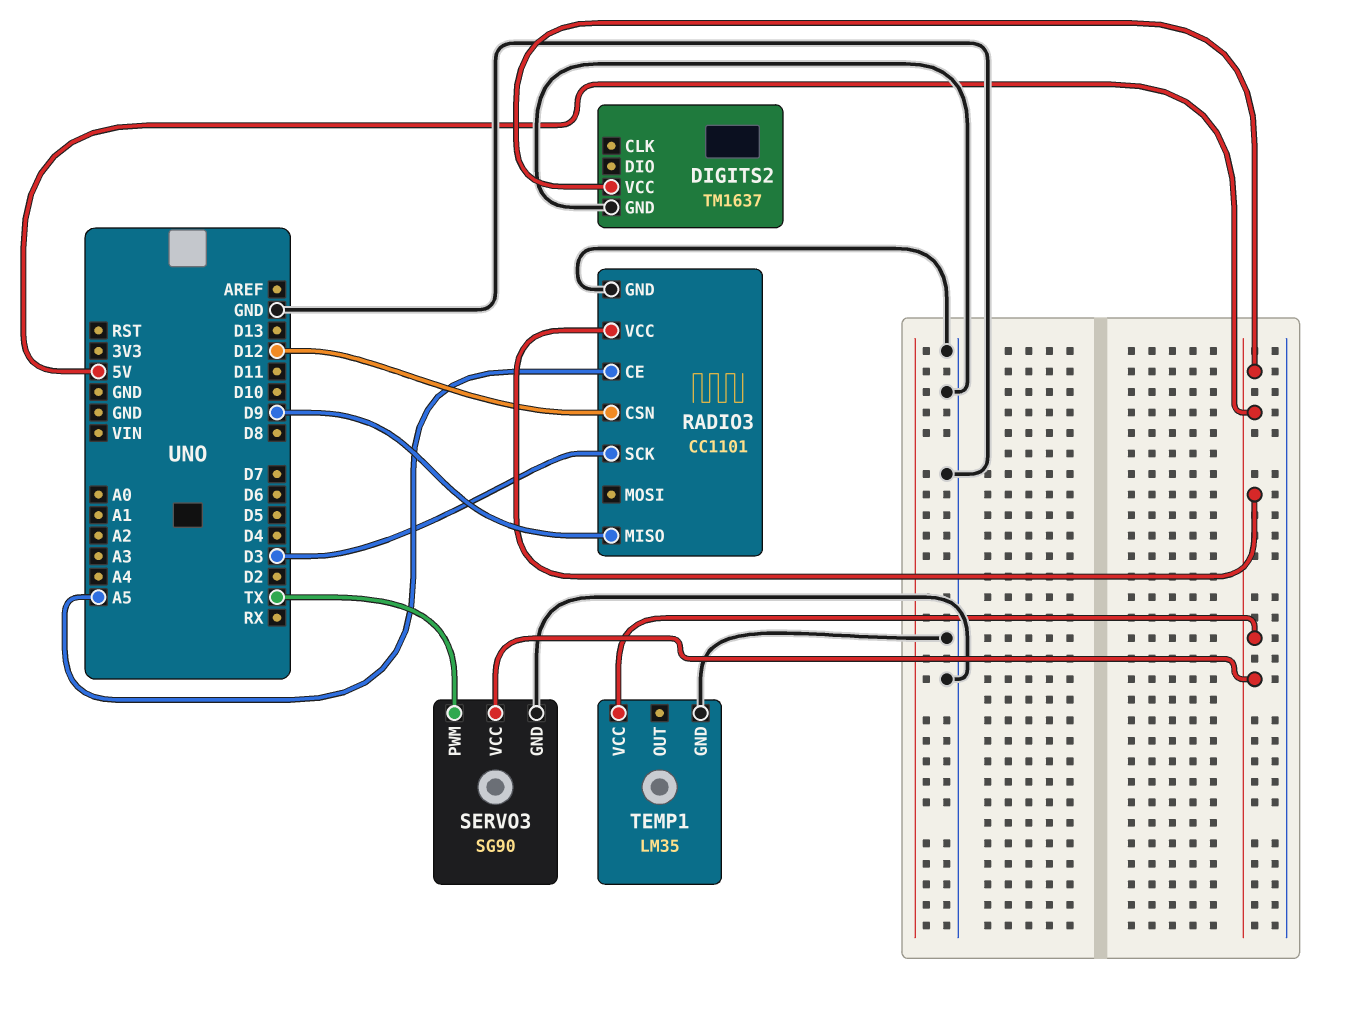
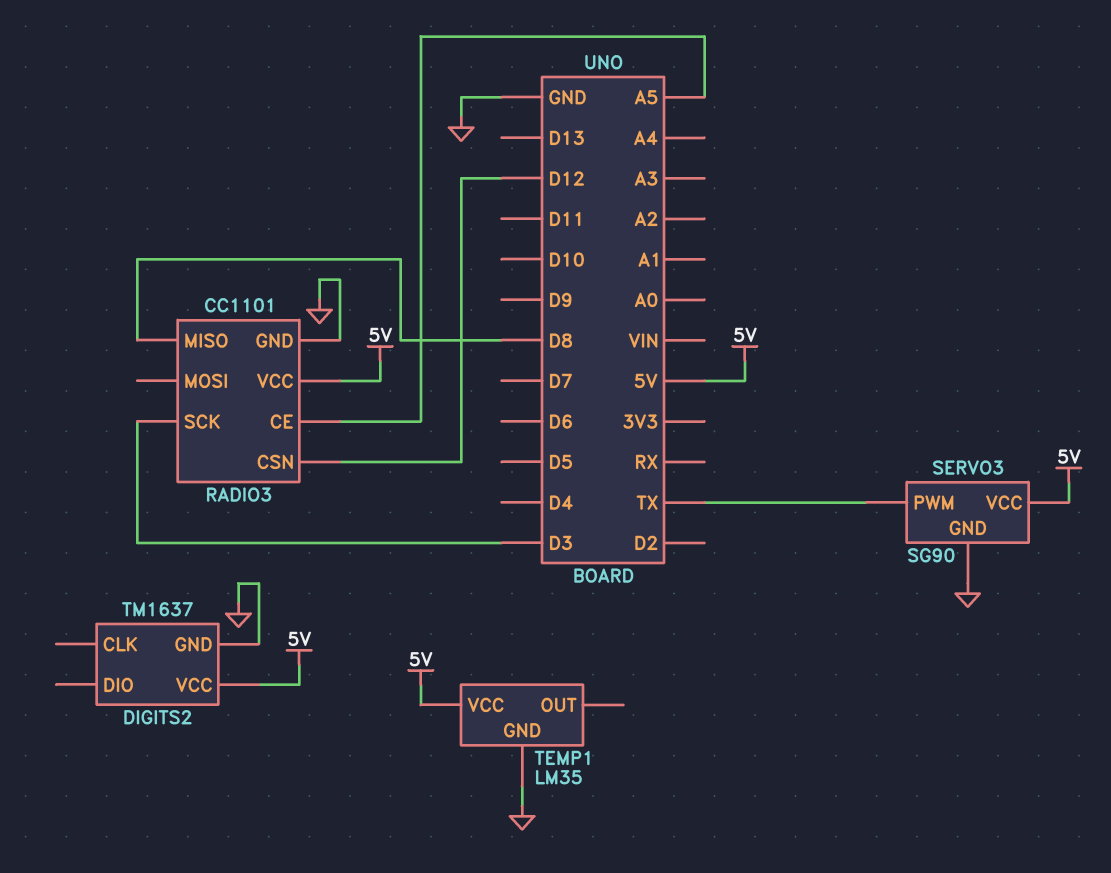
RADIO3 pin MISO: D9 -> D8

